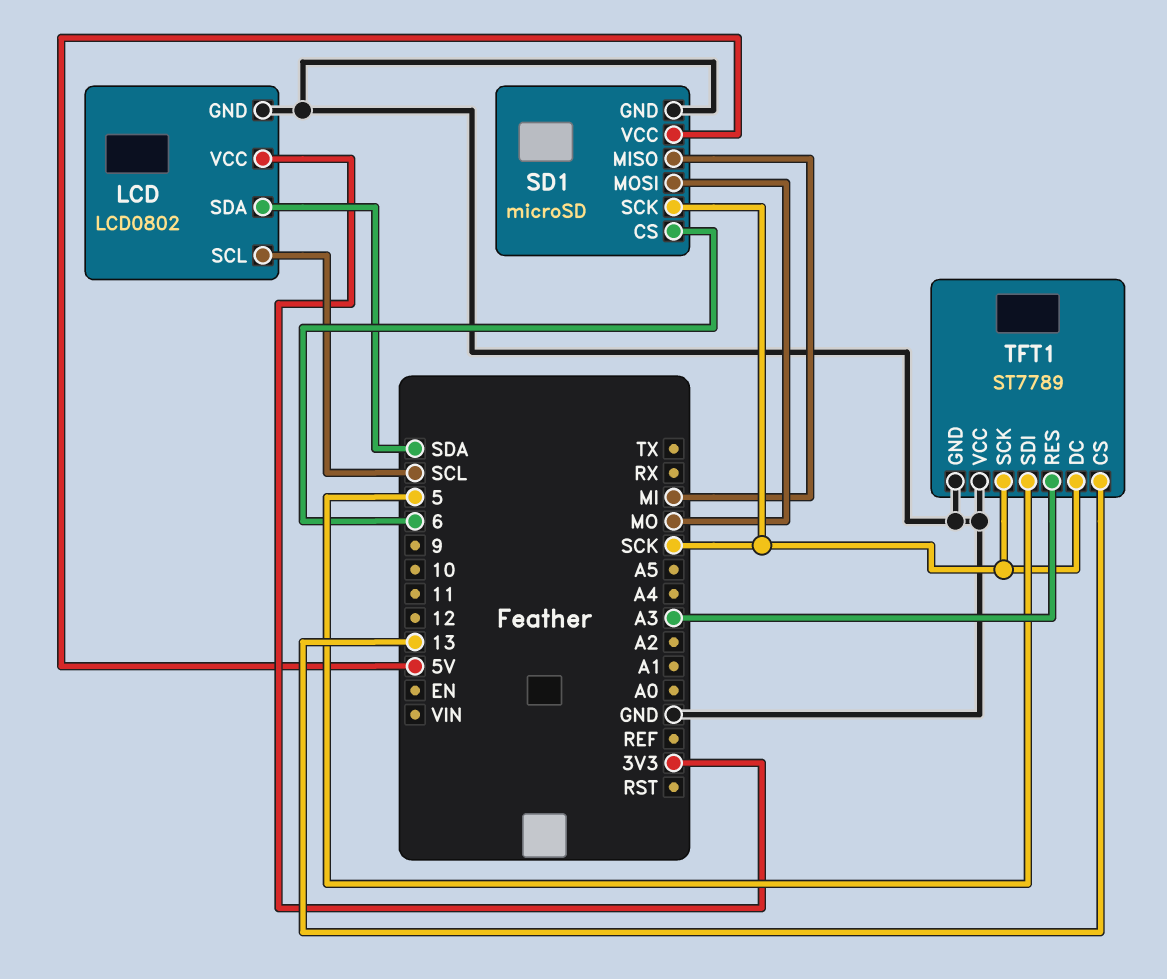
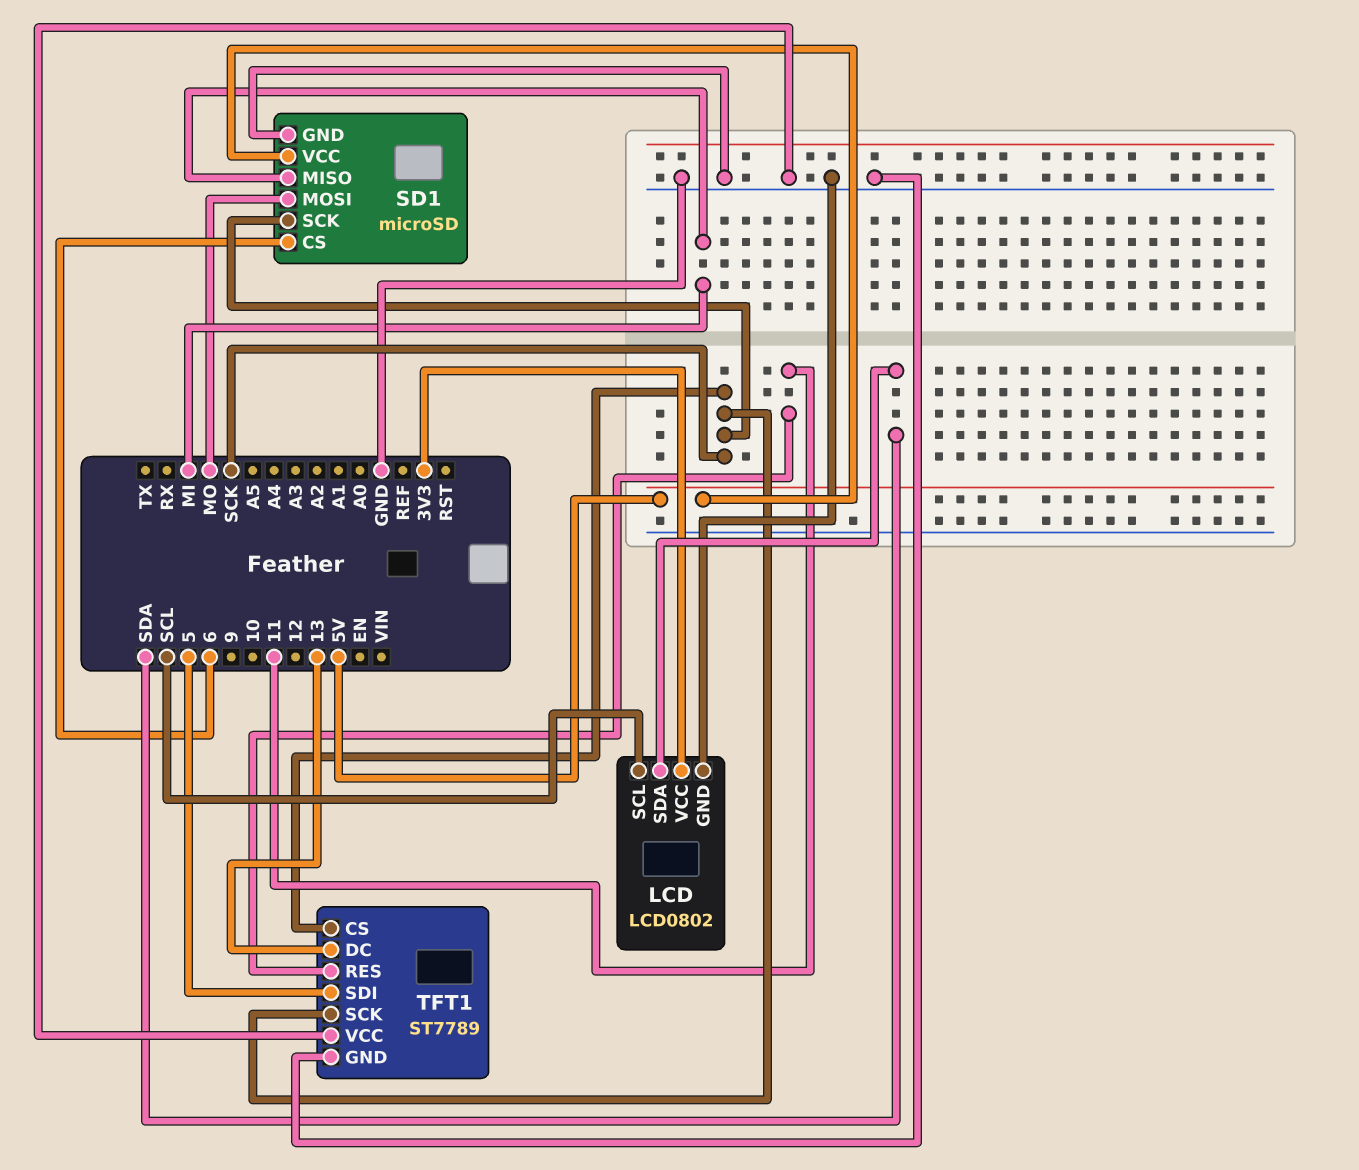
TFT1 pin CS: 13 -> SCK
TFT1 pin DC: SCK -> 13
TFT1 pin RES: A3 -> 11

